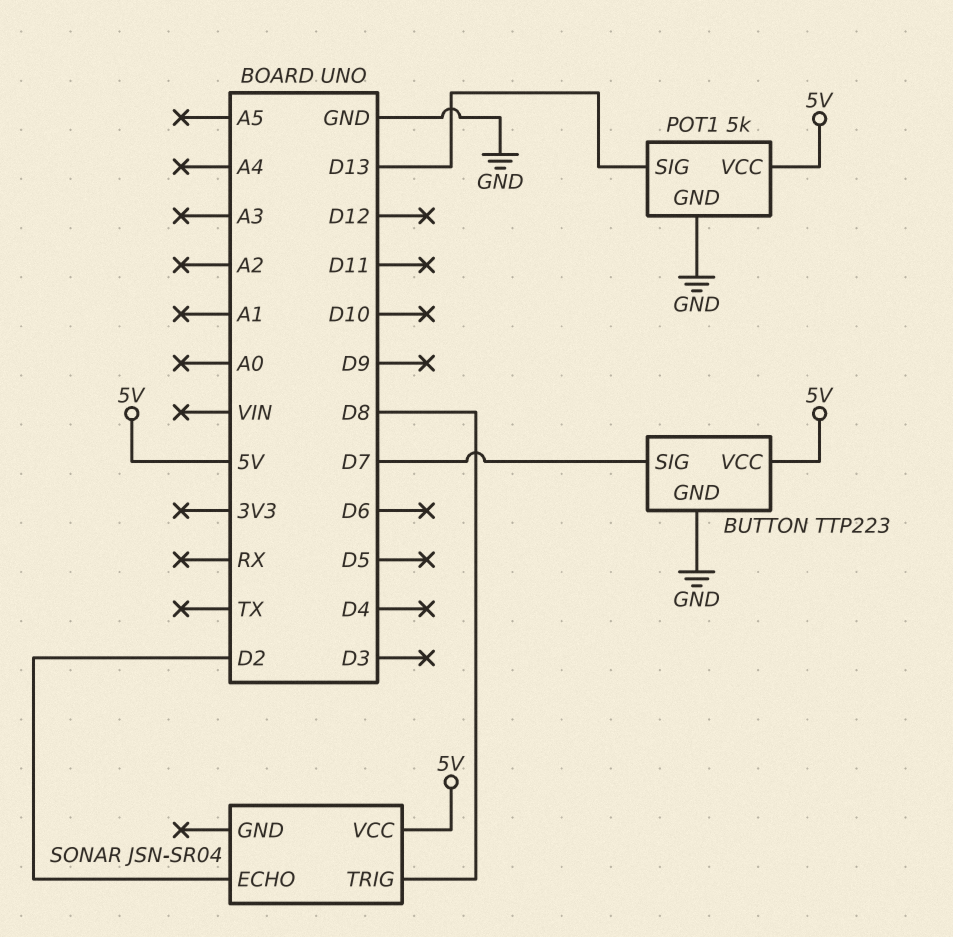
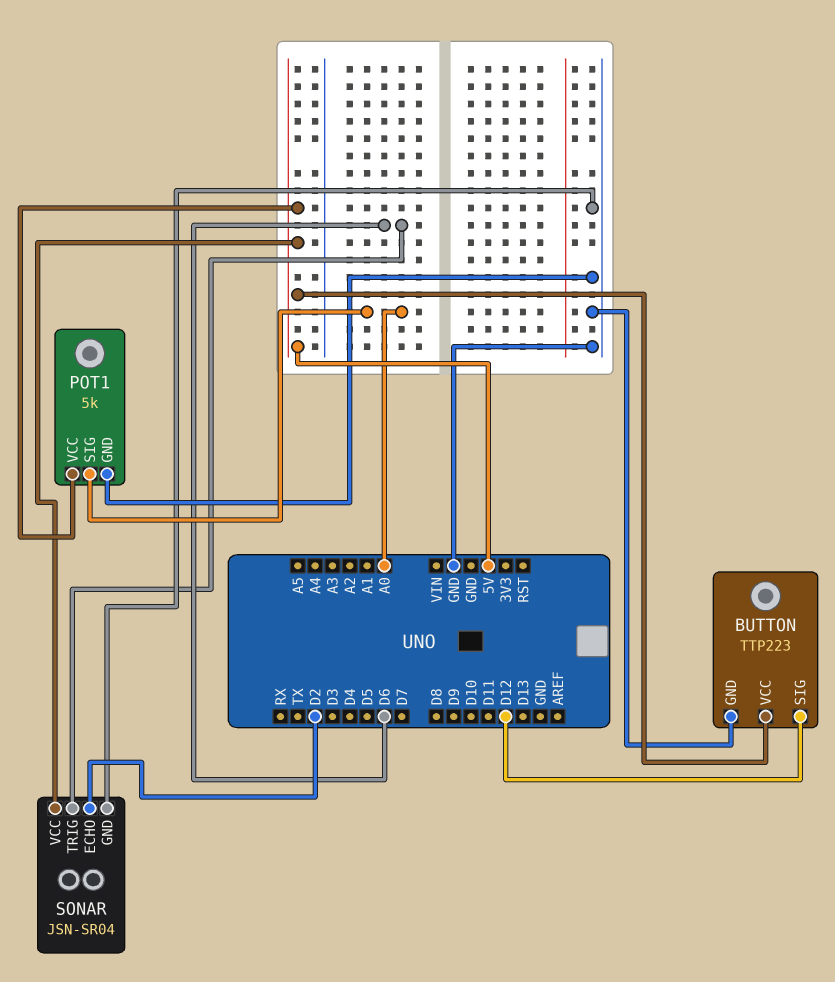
BUTTON pin SIG: D7 -> D12
POT1 pin SIG: D13 -> A0
SONAR pin GND: none -> GND
SONAR pin TRIG: D8 -> D6

